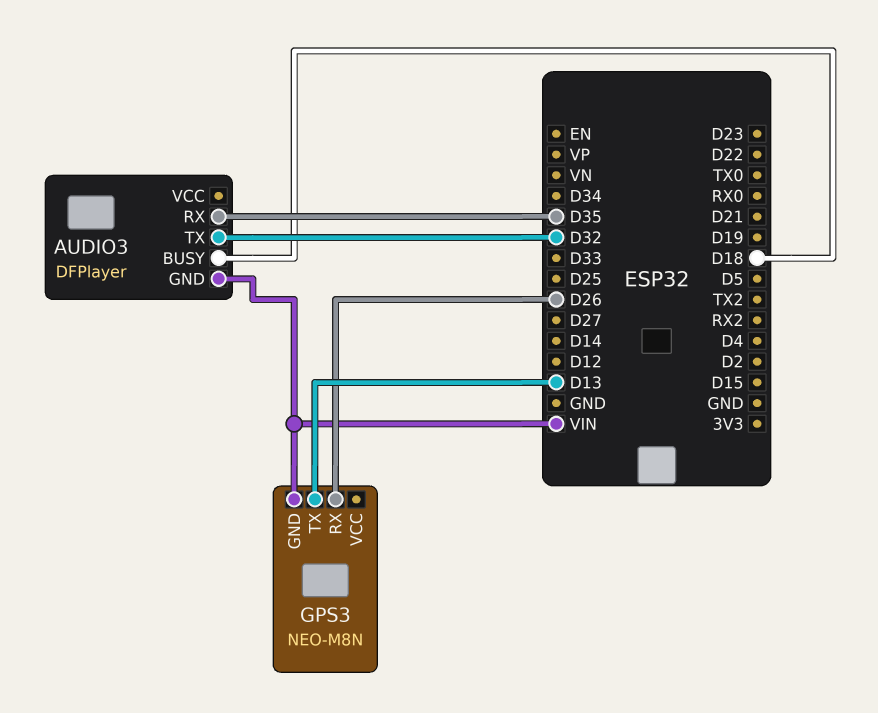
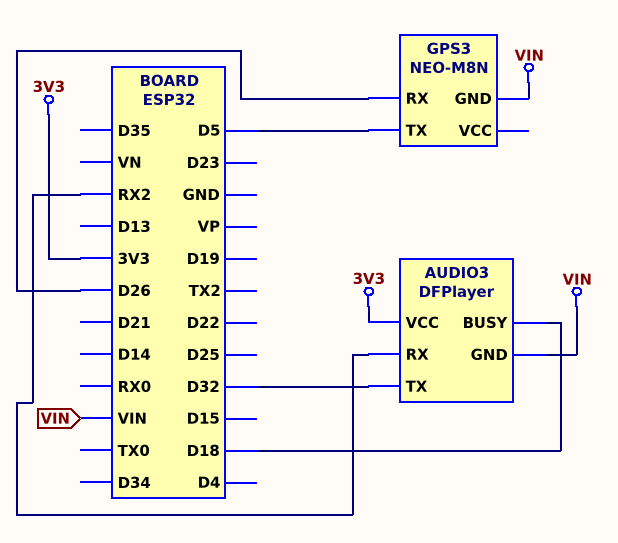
AUDIO3 pin RX: D35 -> RX2
AUDIO3 pin VCC: none -> 3V3
GPS3 pin TX: D13 -> D5

